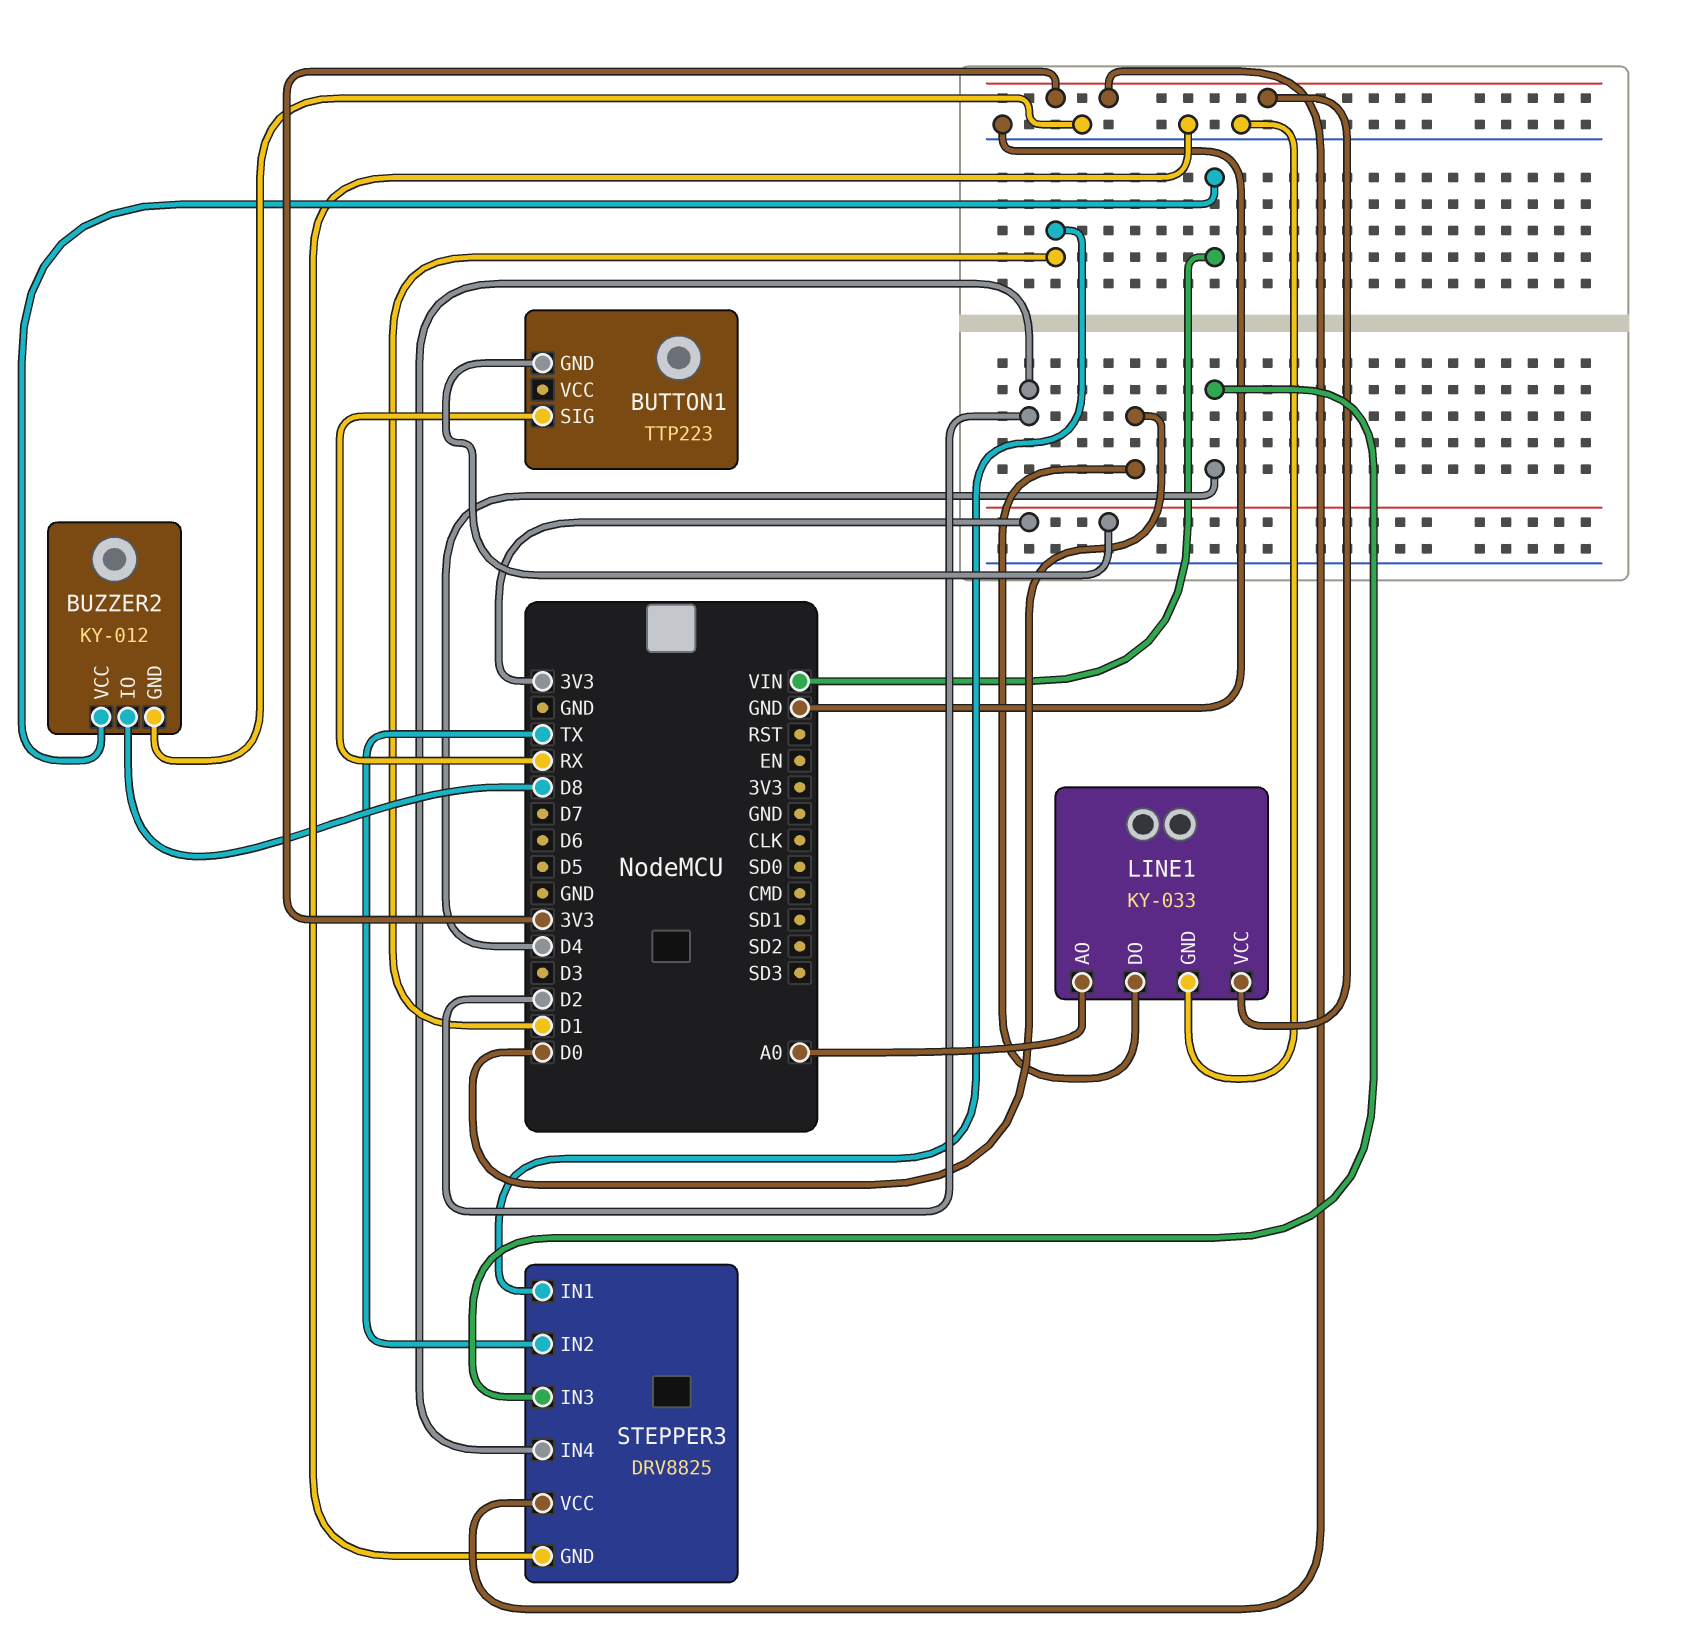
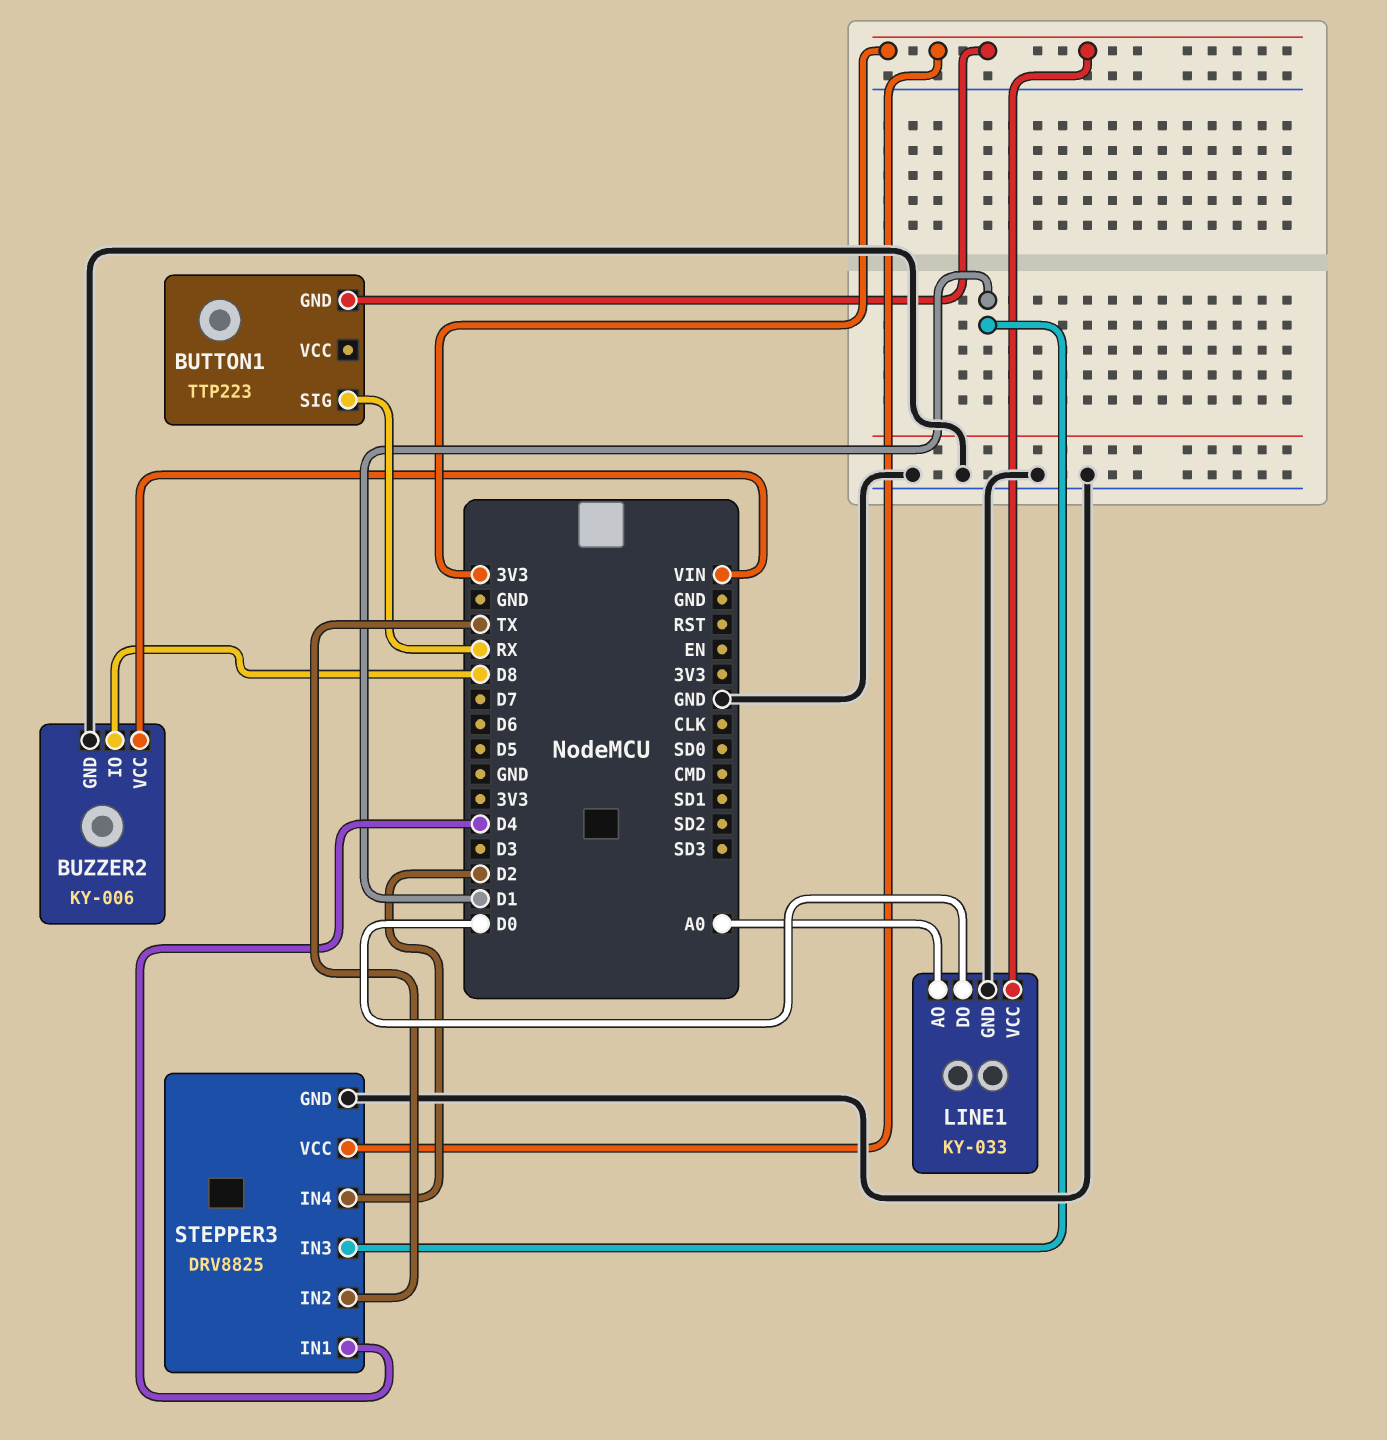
BUZZER2: KY-012 -> KY-006
STEPPER3 pin IN1: D1 -> D4
STEPPER3 pin IN3: D4 -> D1

